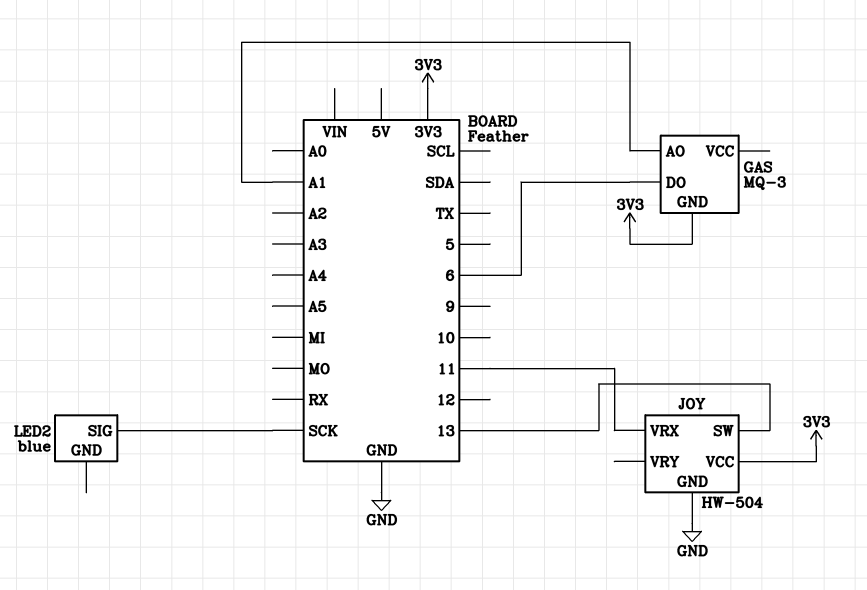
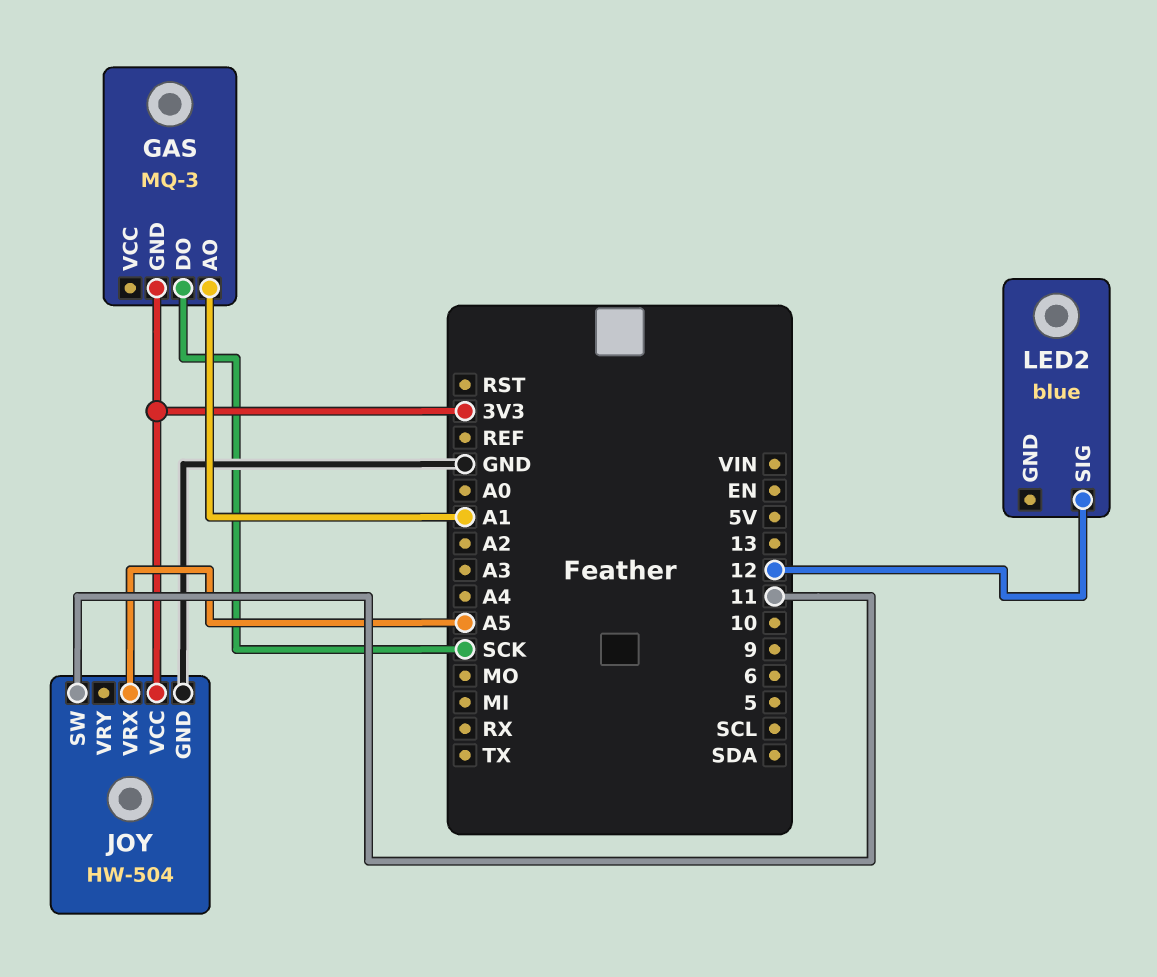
GAS pin DO: 6 -> SCK
JOY pin SW: 13 -> 11
JOY pin VRX: 11 -> A5
LED2 pin SIG: SCK -> 12

